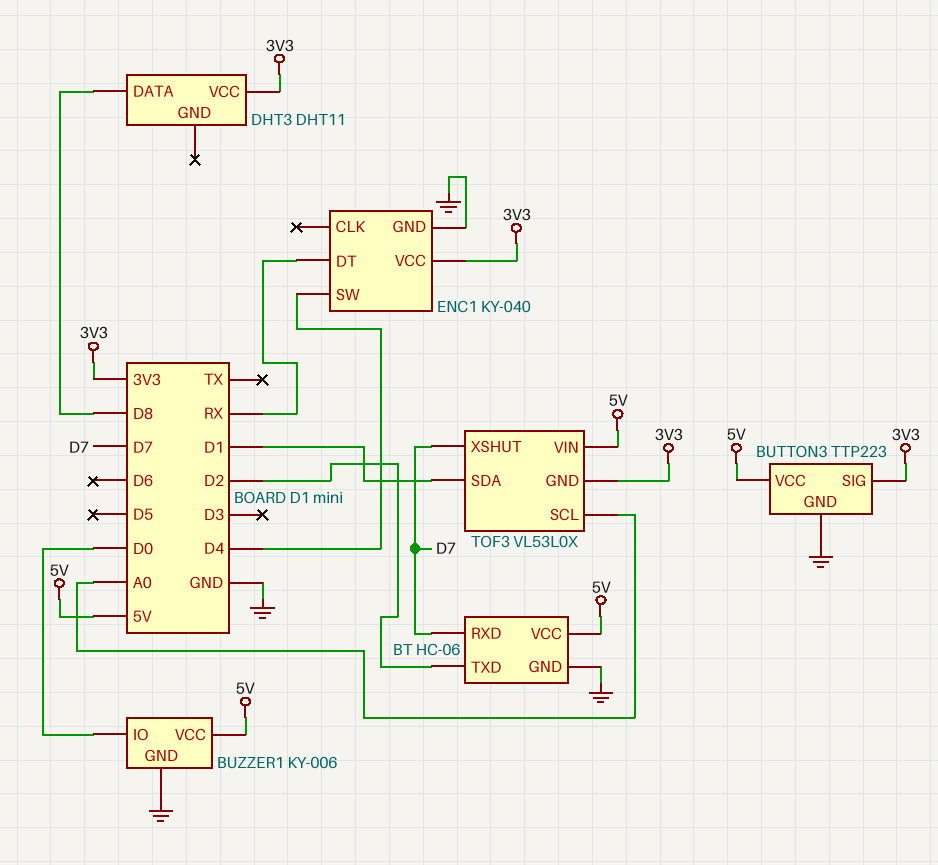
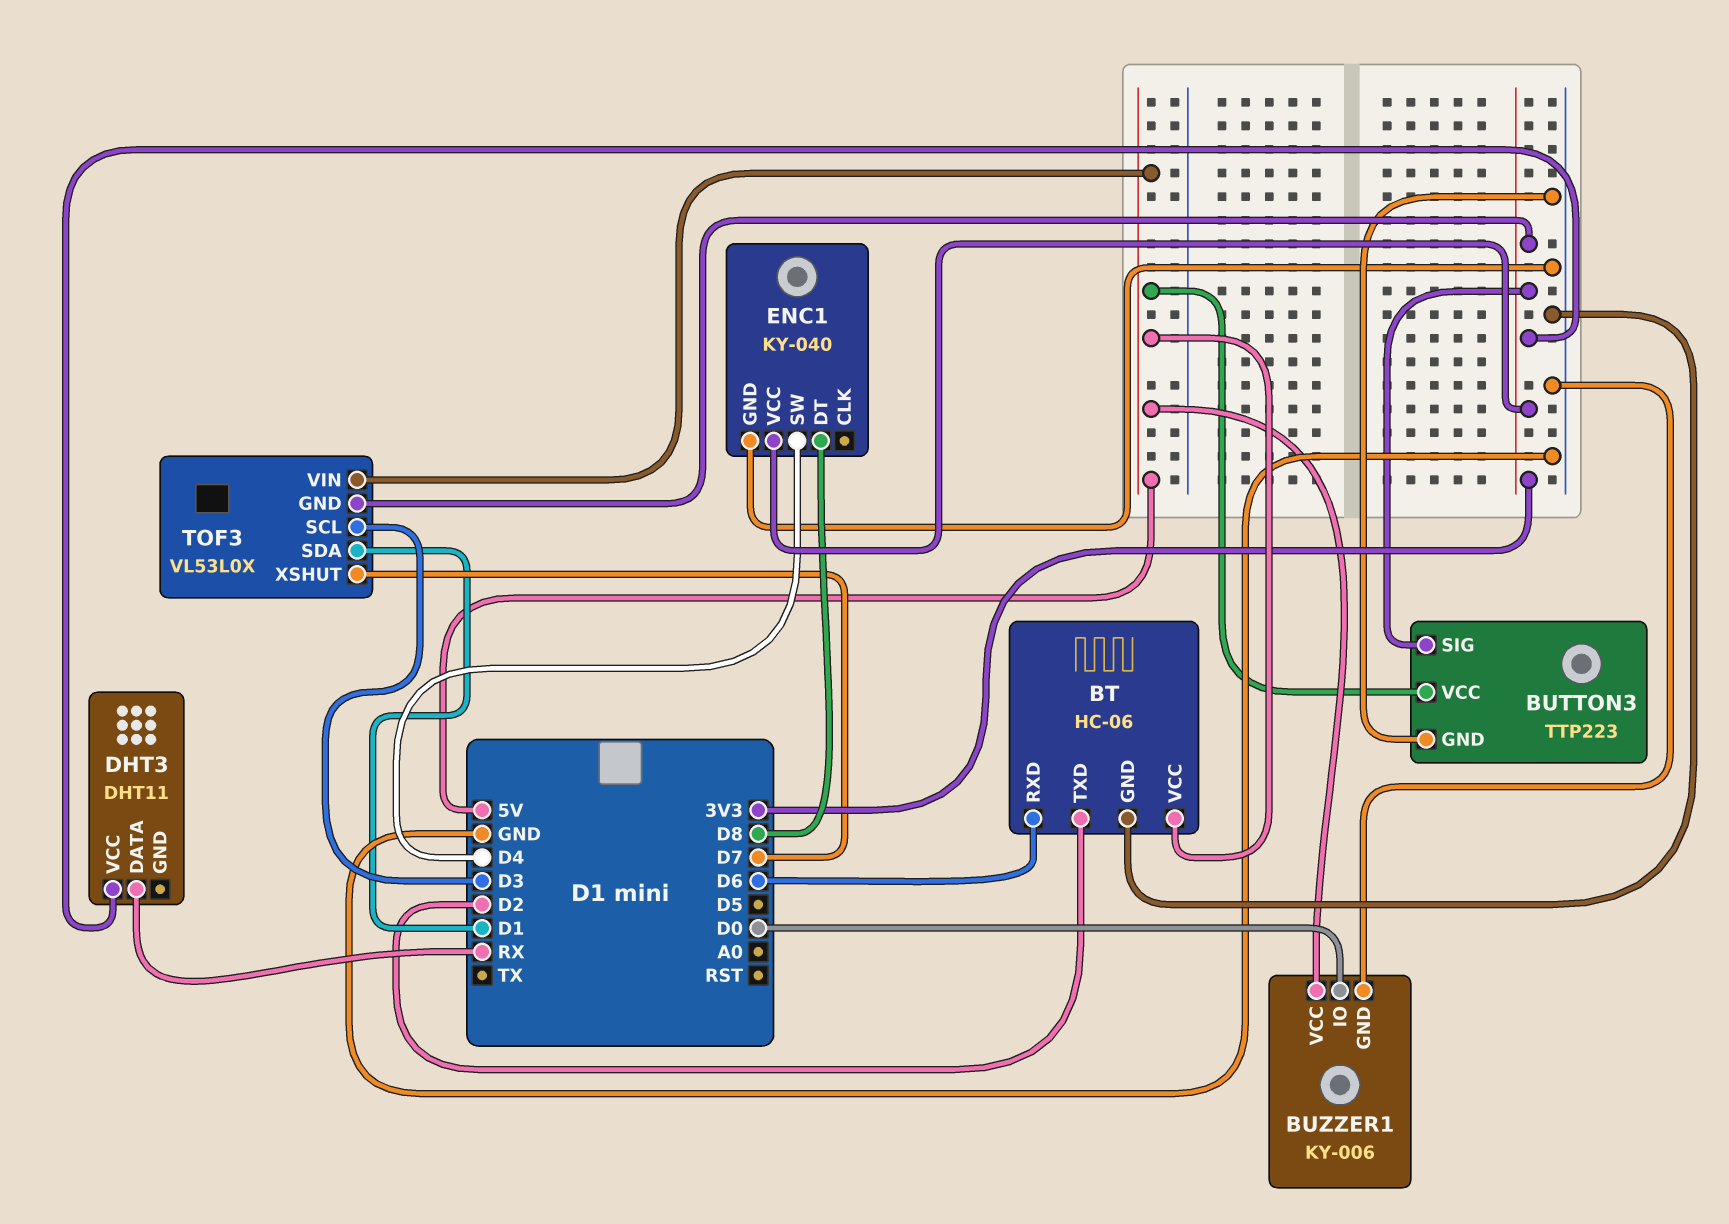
BT pin RXD: D7 -> D6
DHT3 pin DATA: D8 -> RX
ENC1 pin DT: RX -> D8
TOF3 pin SCL: A0 -> D3

